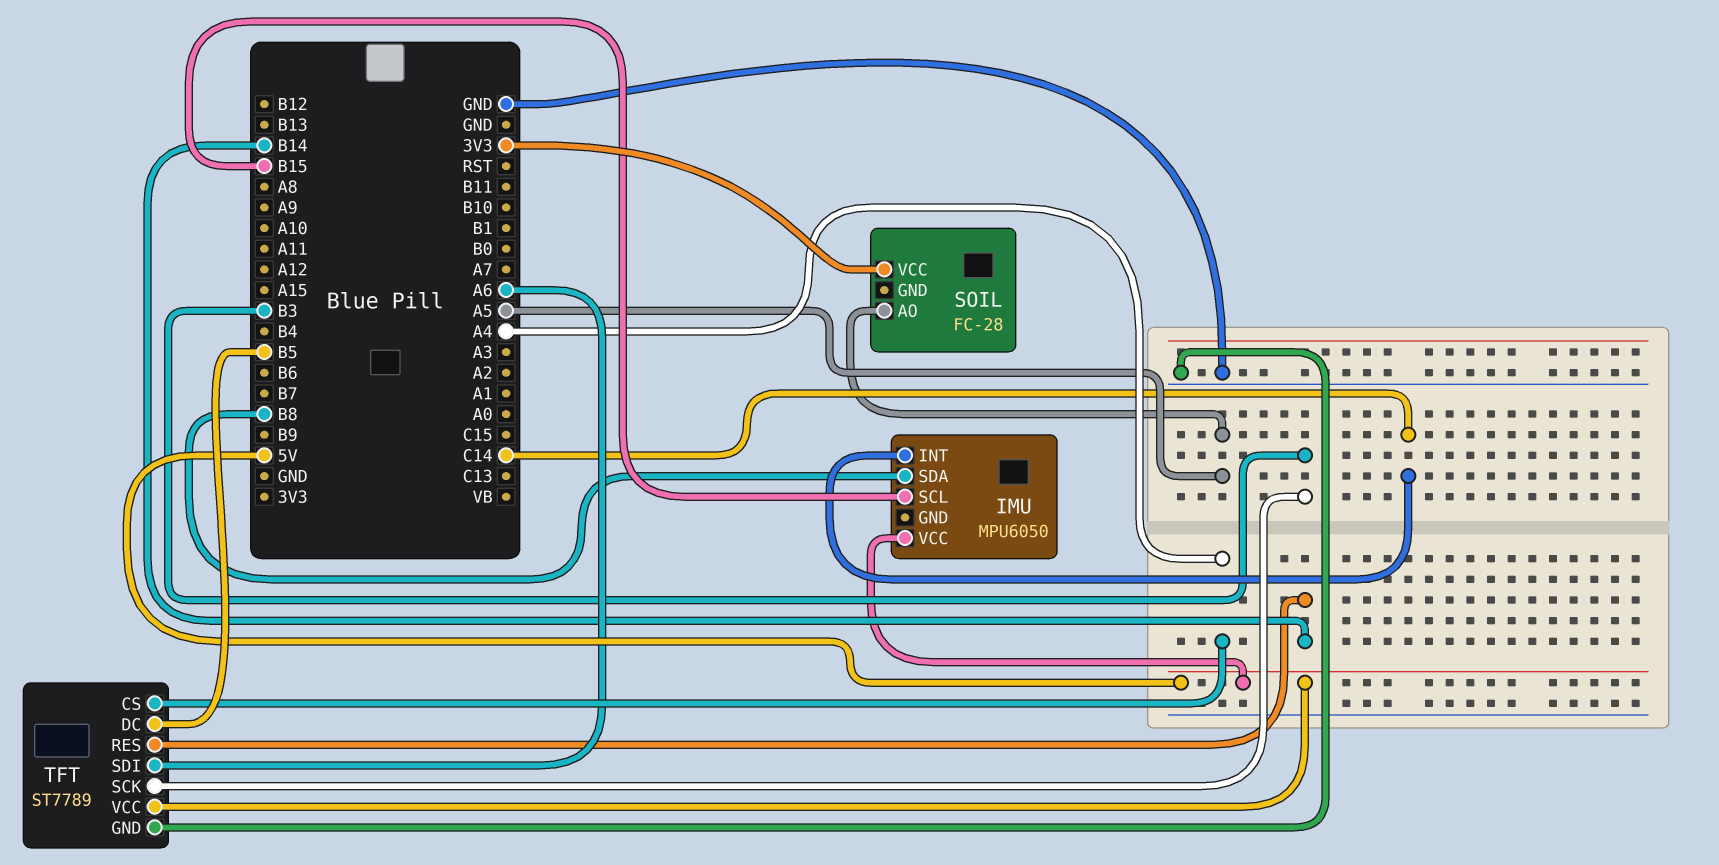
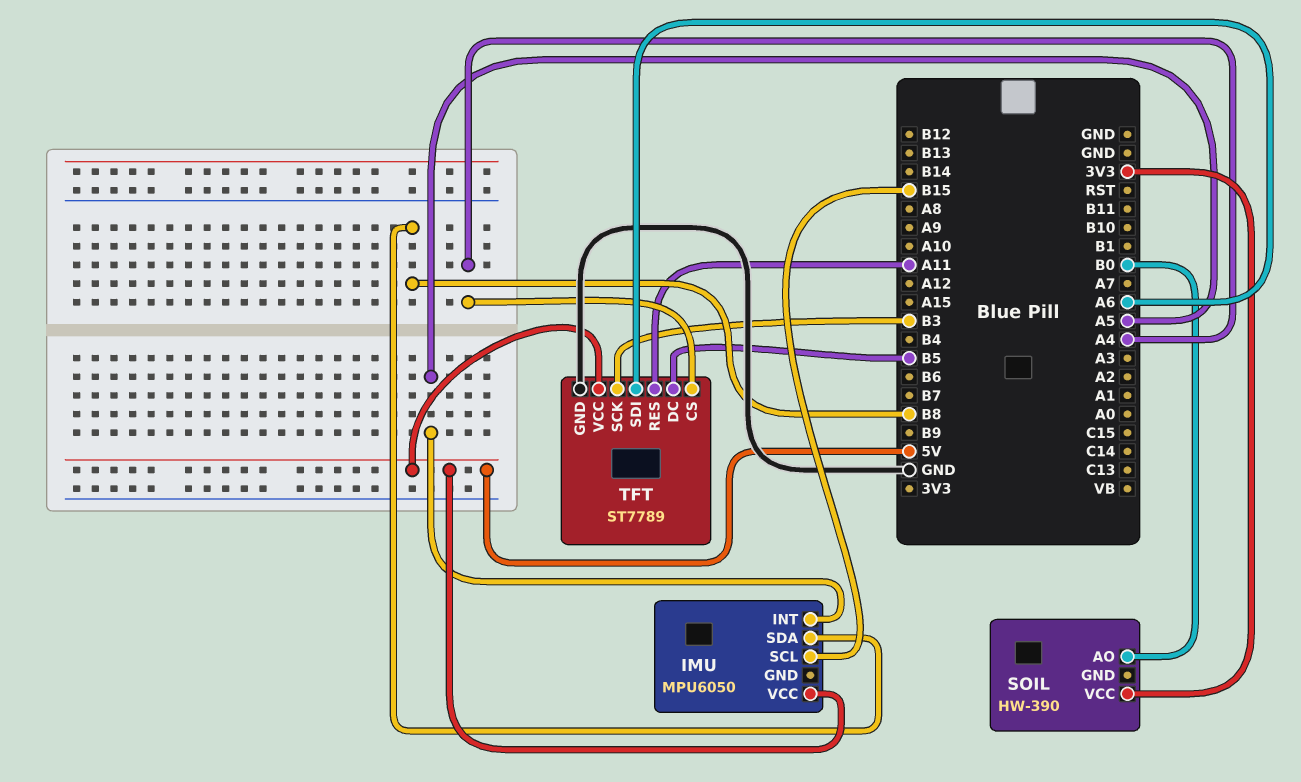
IMU pin INT: C14 -> A5
SOIL: FC-28 -> HW-390
SOIL pin AO: A5 -> B0
TFT pin RES: B14 -> A11

